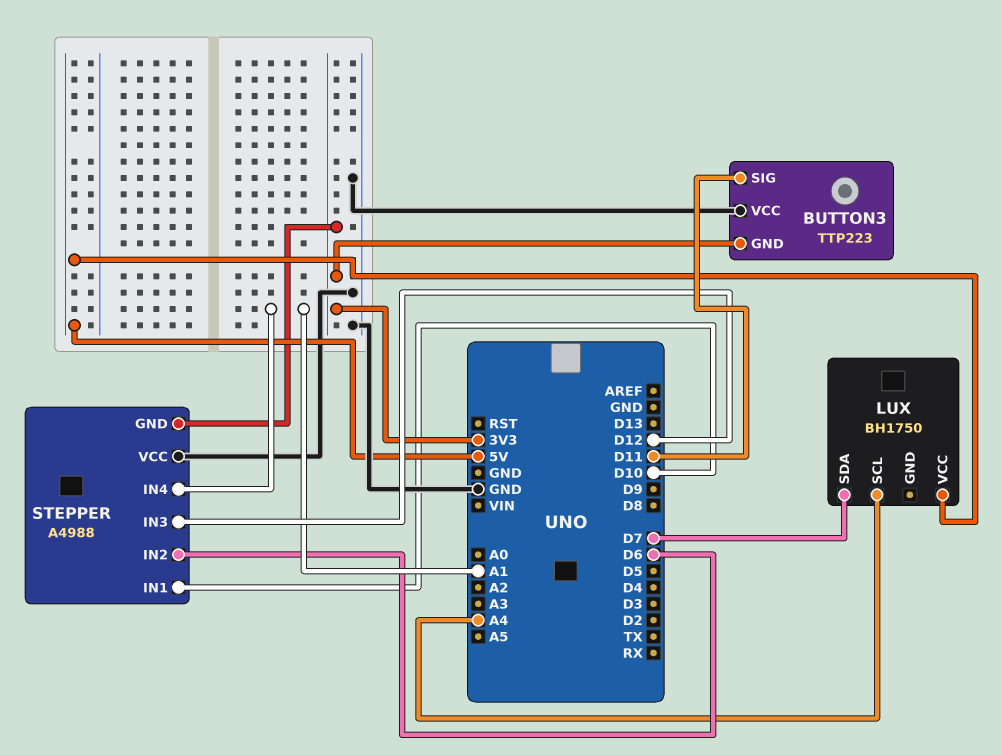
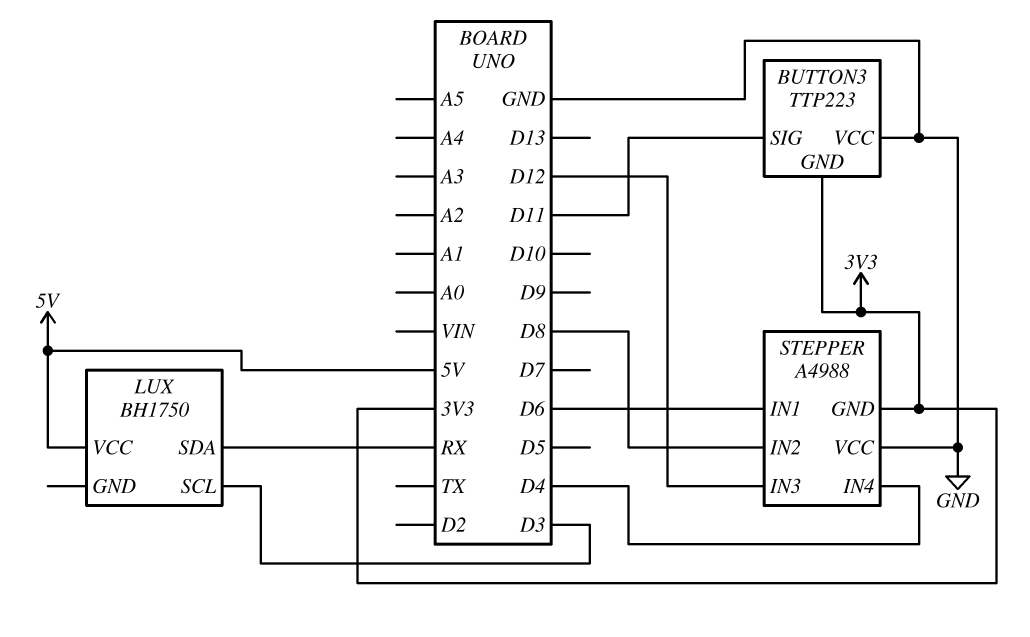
LUX pin SCL: A4 -> D3
LUX pin SDA: D7 -> RX
STEPPER pin IN1: D10 -> D6
STEPPER pin IN2: D6 -> D8
STEPPER pin IN4: A1 -> D4

